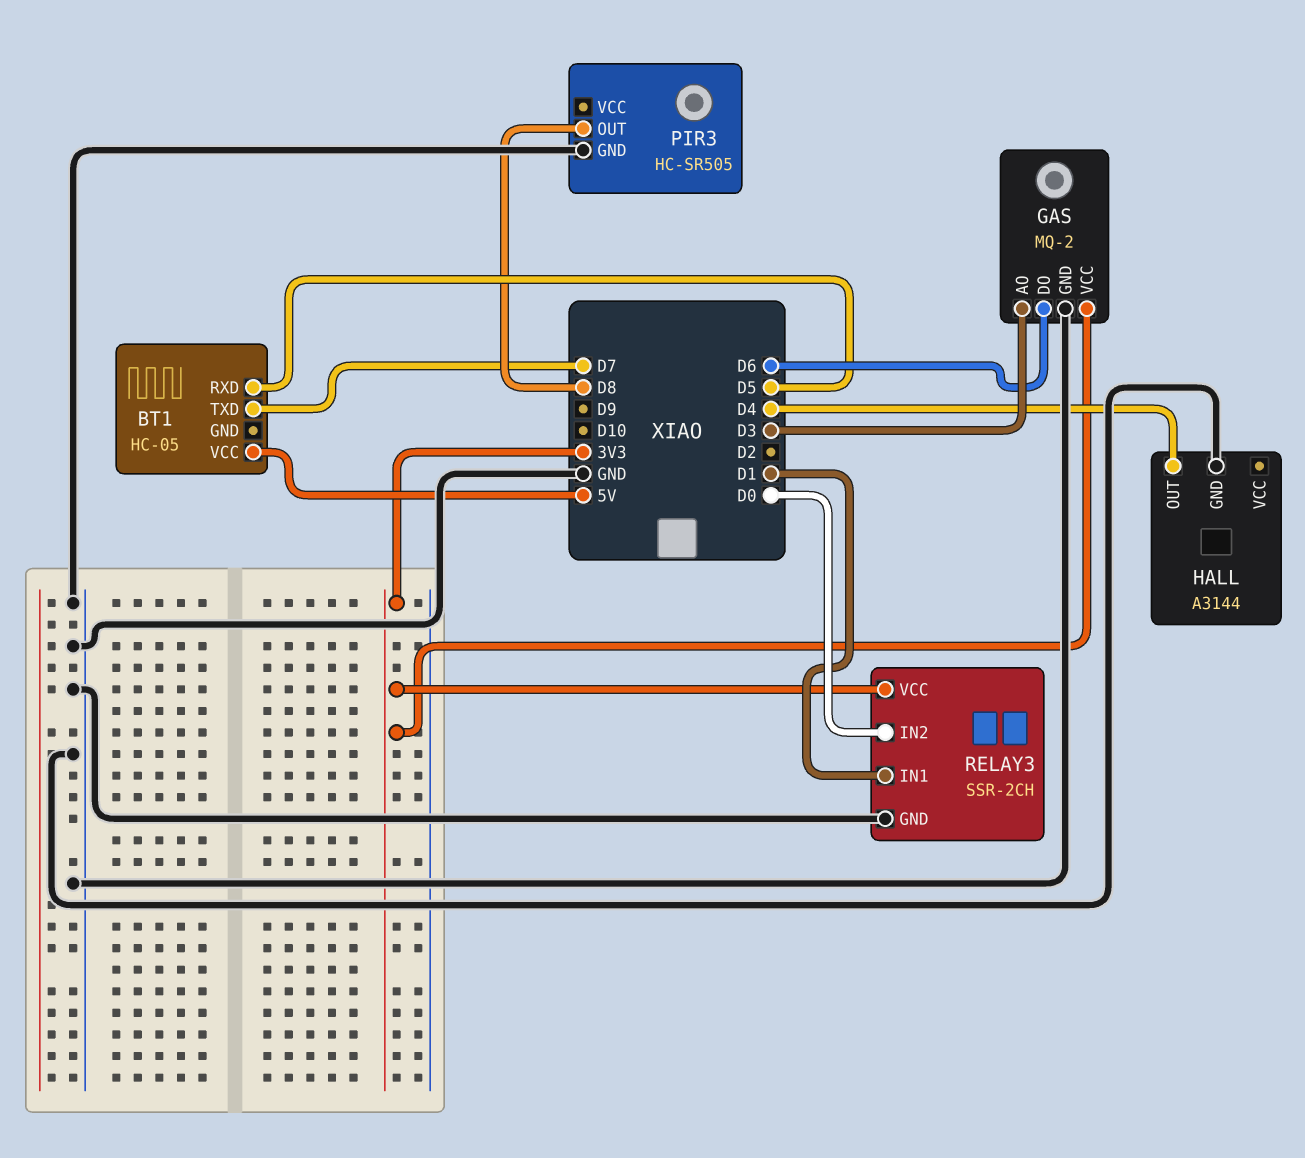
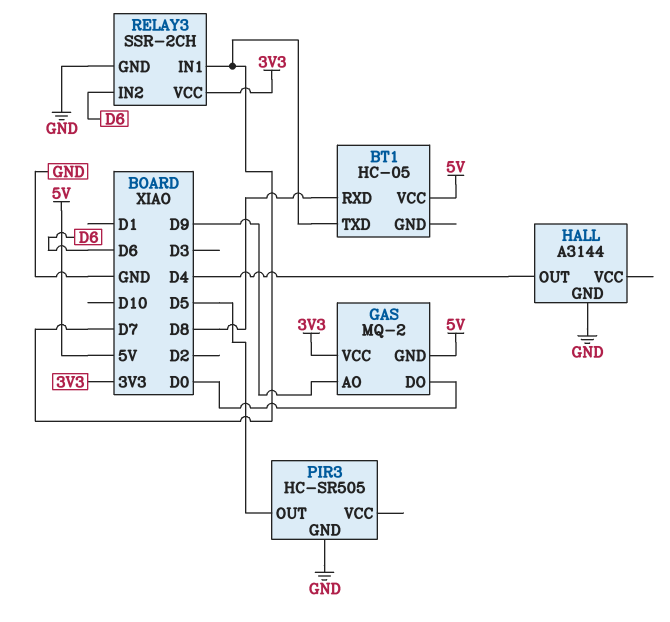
BT1 pin RXD: D5 -> D8
GAS pin AO: D3 -> D9
GAS pin DO: D6 -> D0
GAS pin GND: GND -> 5V
PIR3 pin OUT: D8 -> D5
RELAY3 pin IN1: D1 -> D7
RELAY3 pin IN2: D0 -> D6

